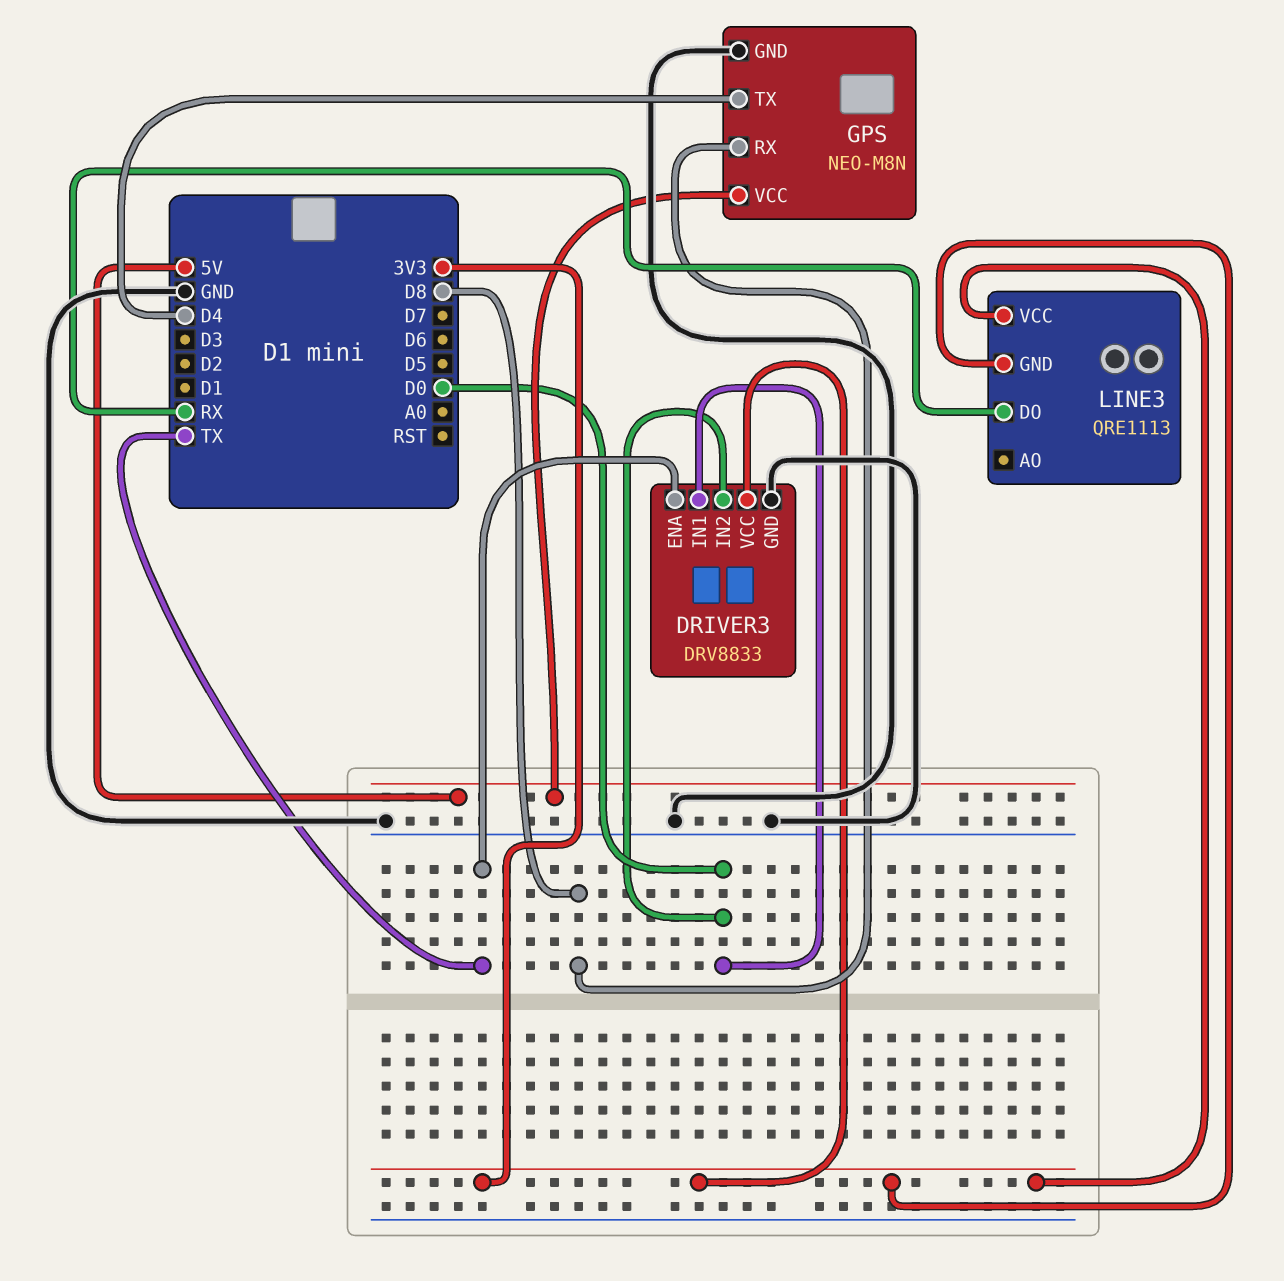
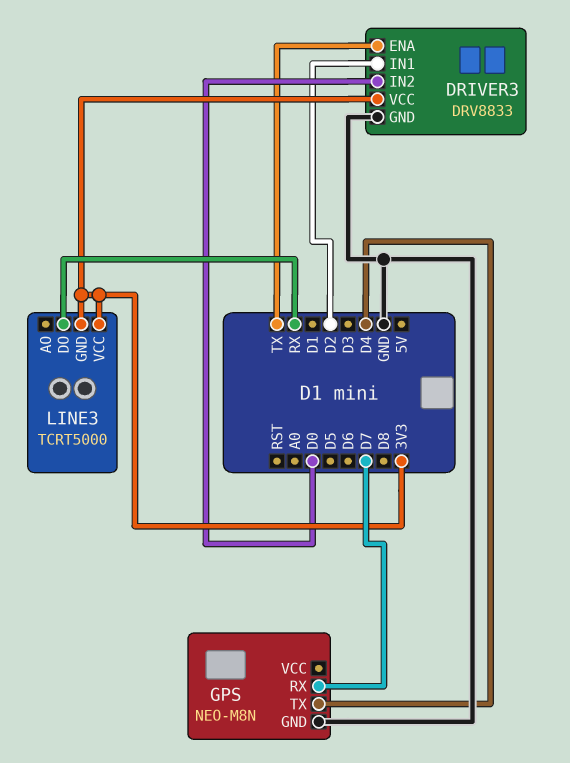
DRIVER3 pin IN1: D0 -> D2
GPS pin RX: D8 -> D7
GPS pin VCC: 5V -> none
LINE3: QRE1113 -> TCRT5000

